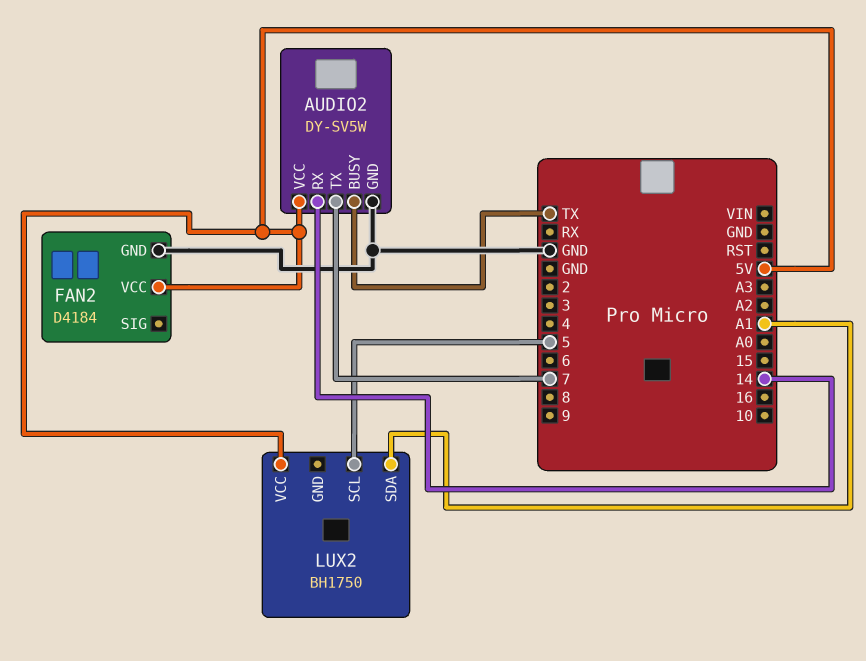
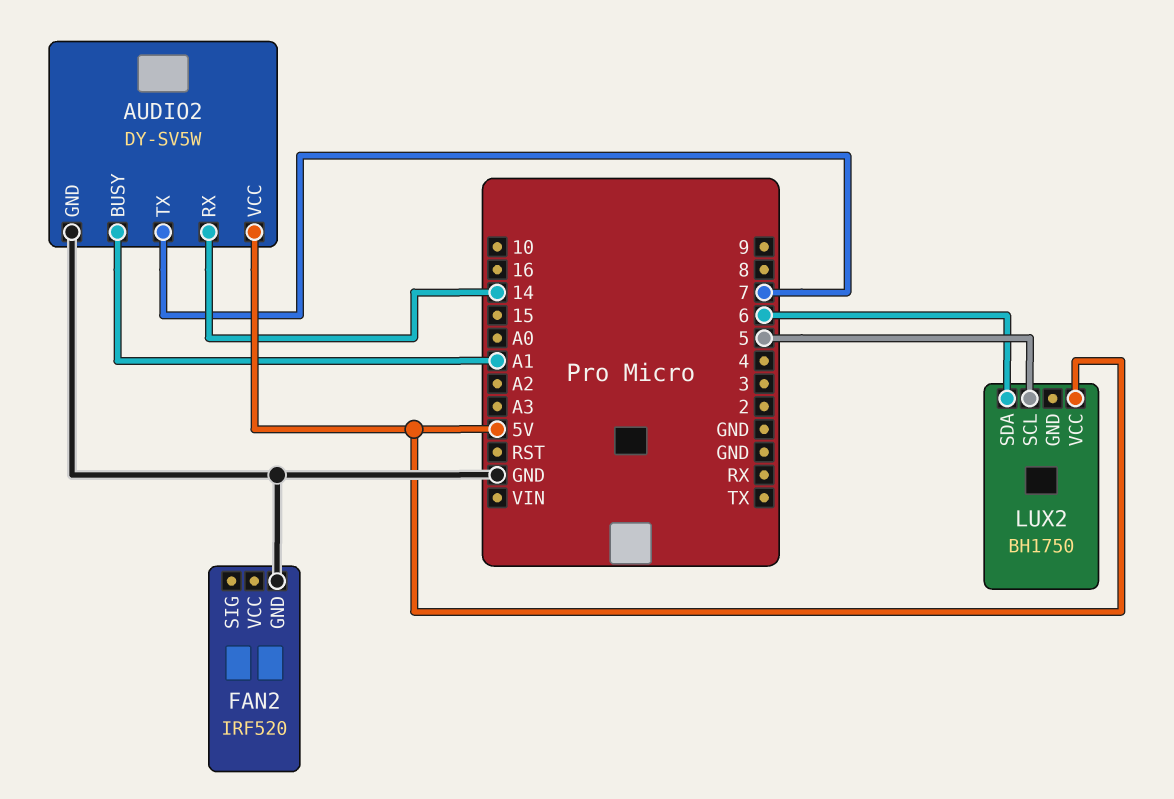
AUDIO2 pin BUSY: TX -> A1
FAN2: D4184 -> IRF520
FAN2 pin VCC: 5V -> none
LUX2 pin SDA: A1 -> 6

